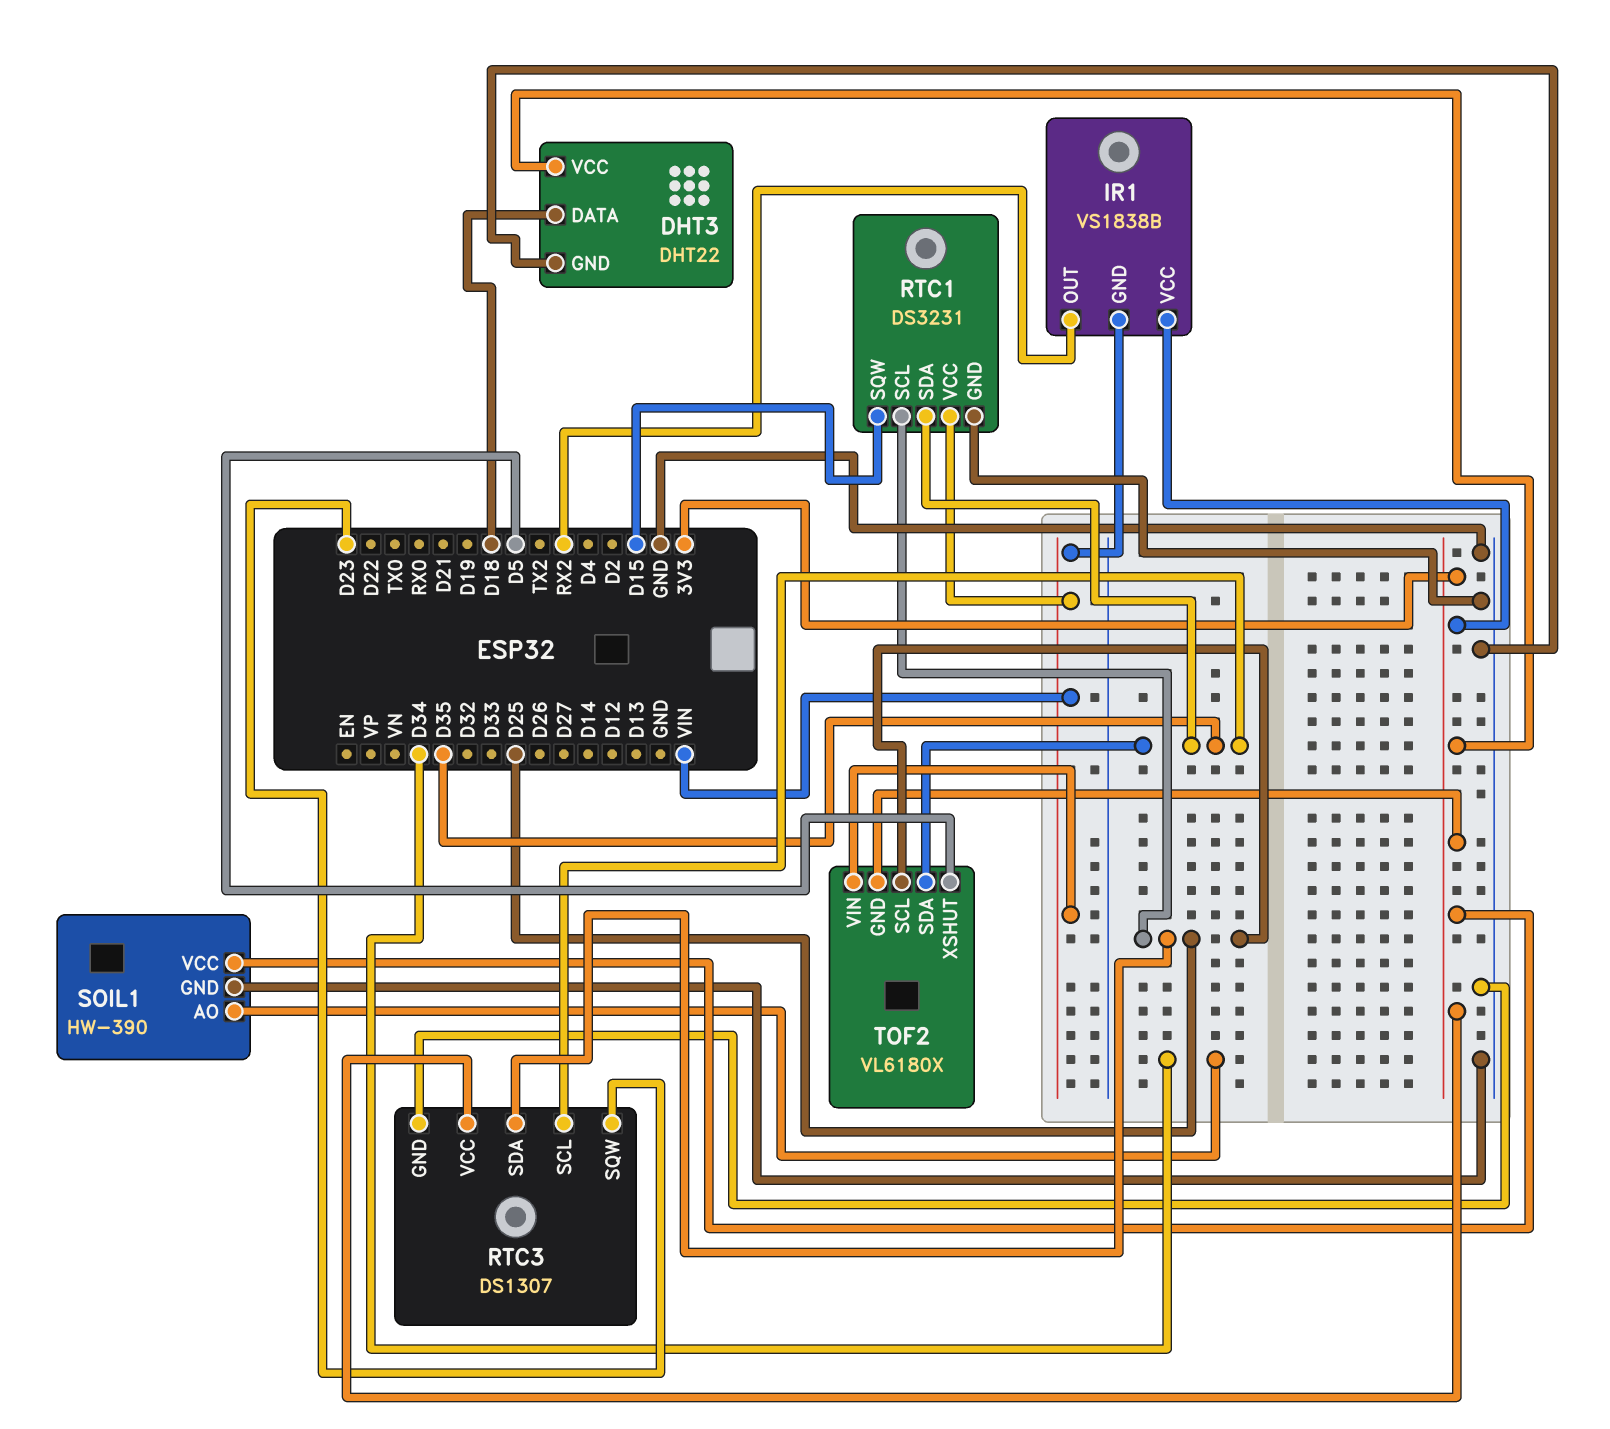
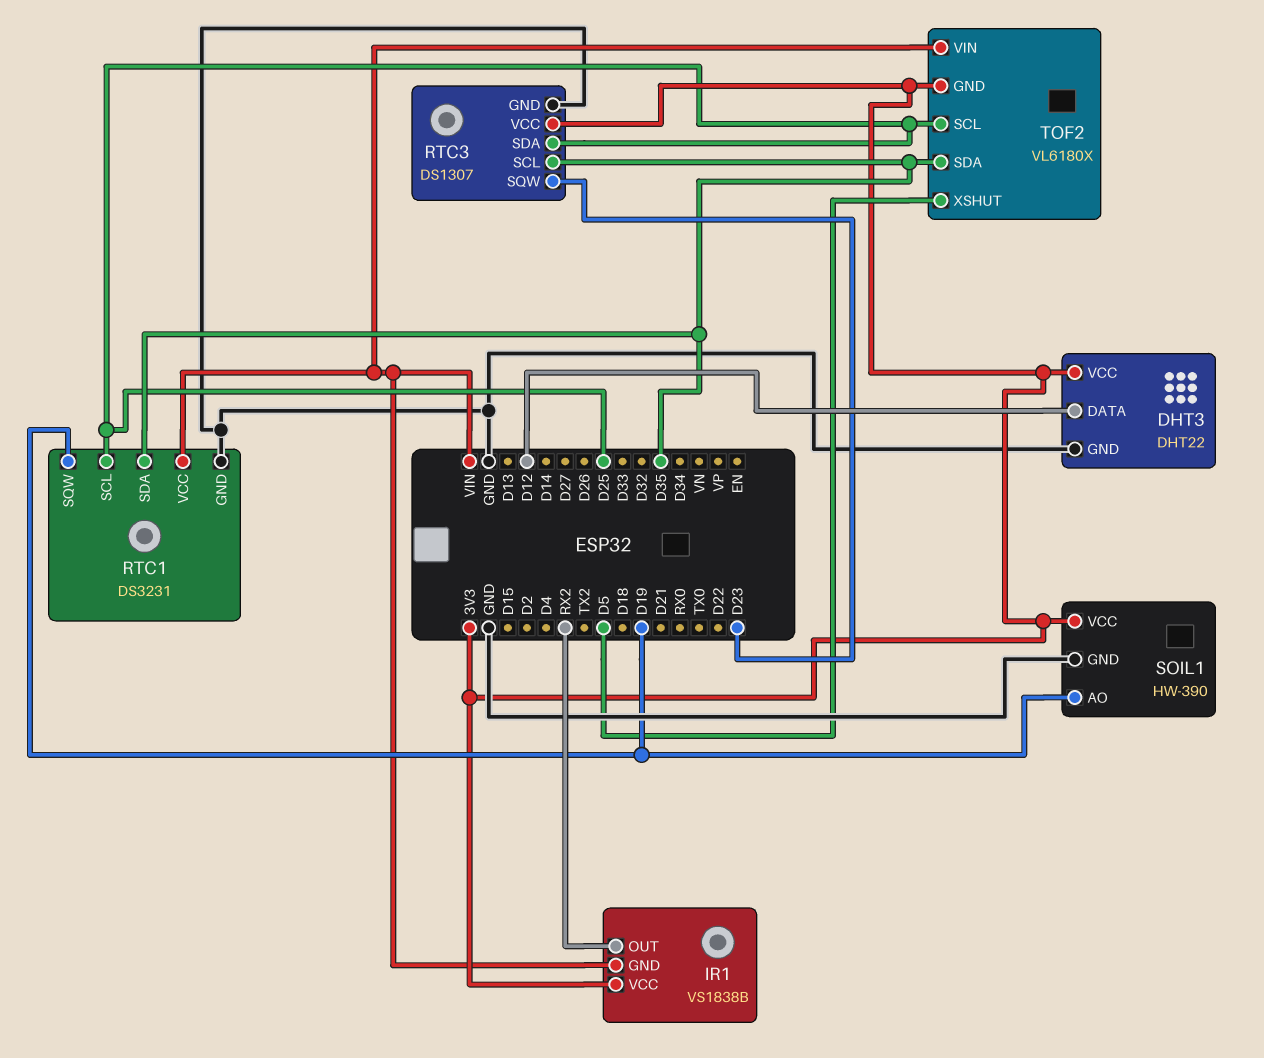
DHT3 pin DATA: D18 -> D12
RTC1 pin SQW: D15 -> D19
SOIL1 pin AO: D34 -> D19

